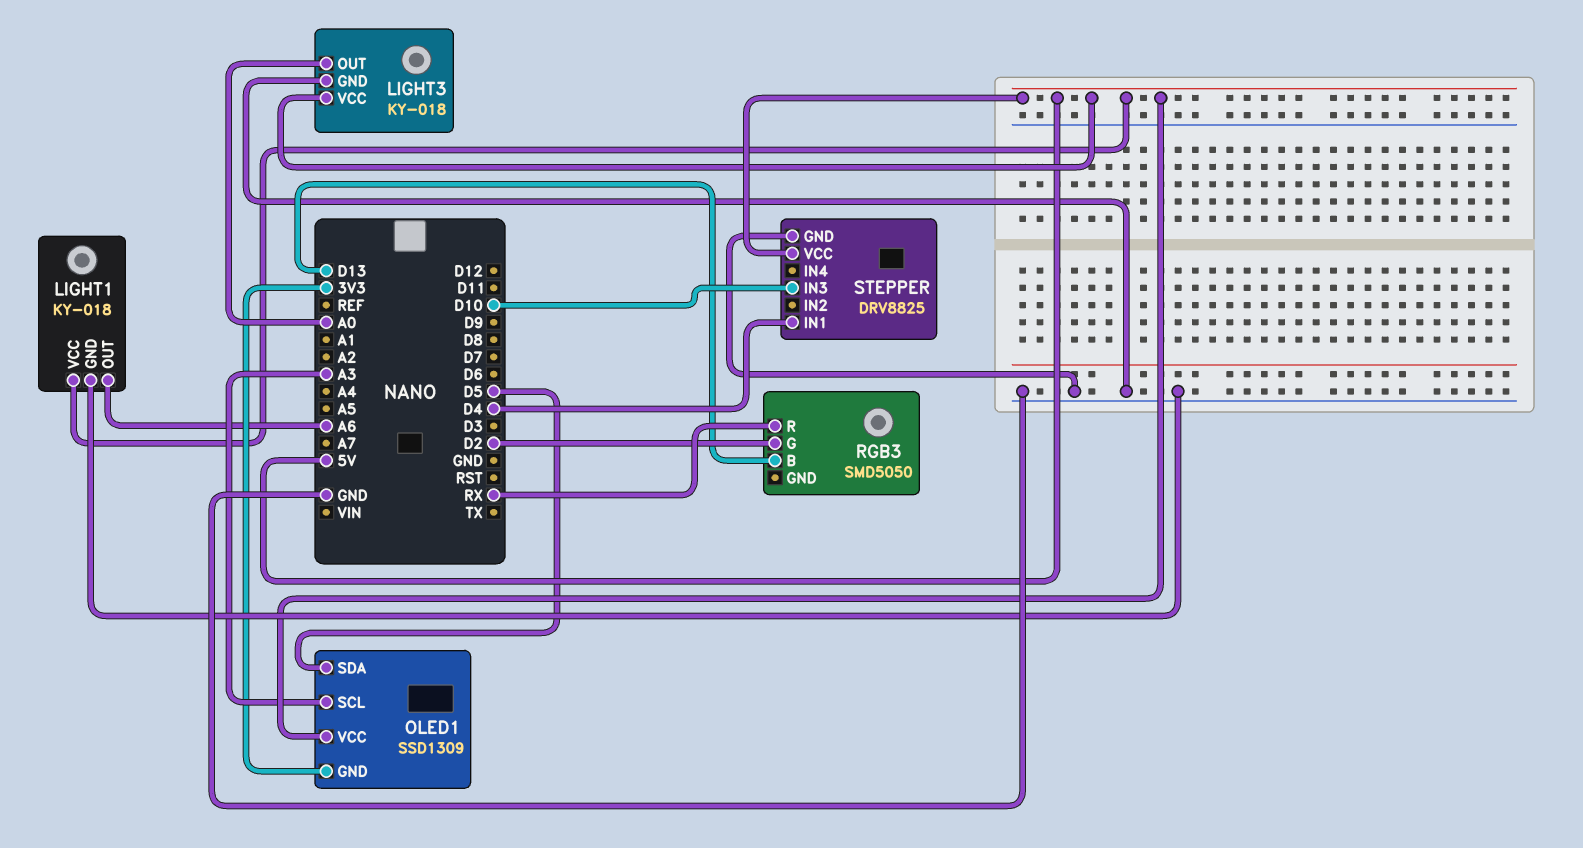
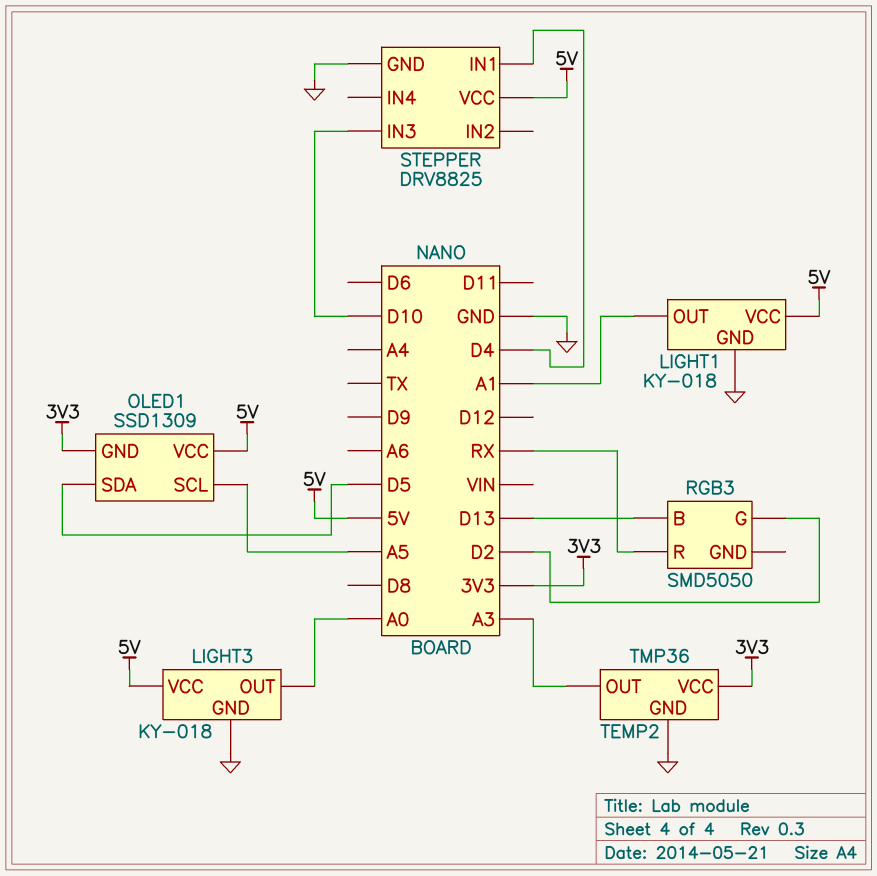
LIGHT1 pin OUT: A6 -> A1
OLED1 pin SCL: A3 -> A5
TEMP2: none -> TMP36
TEMP2 pin GND: none -> GND
TEMP2 pin OUT: none -> A3
TEMP2 pin VCC: none -> 3V3

